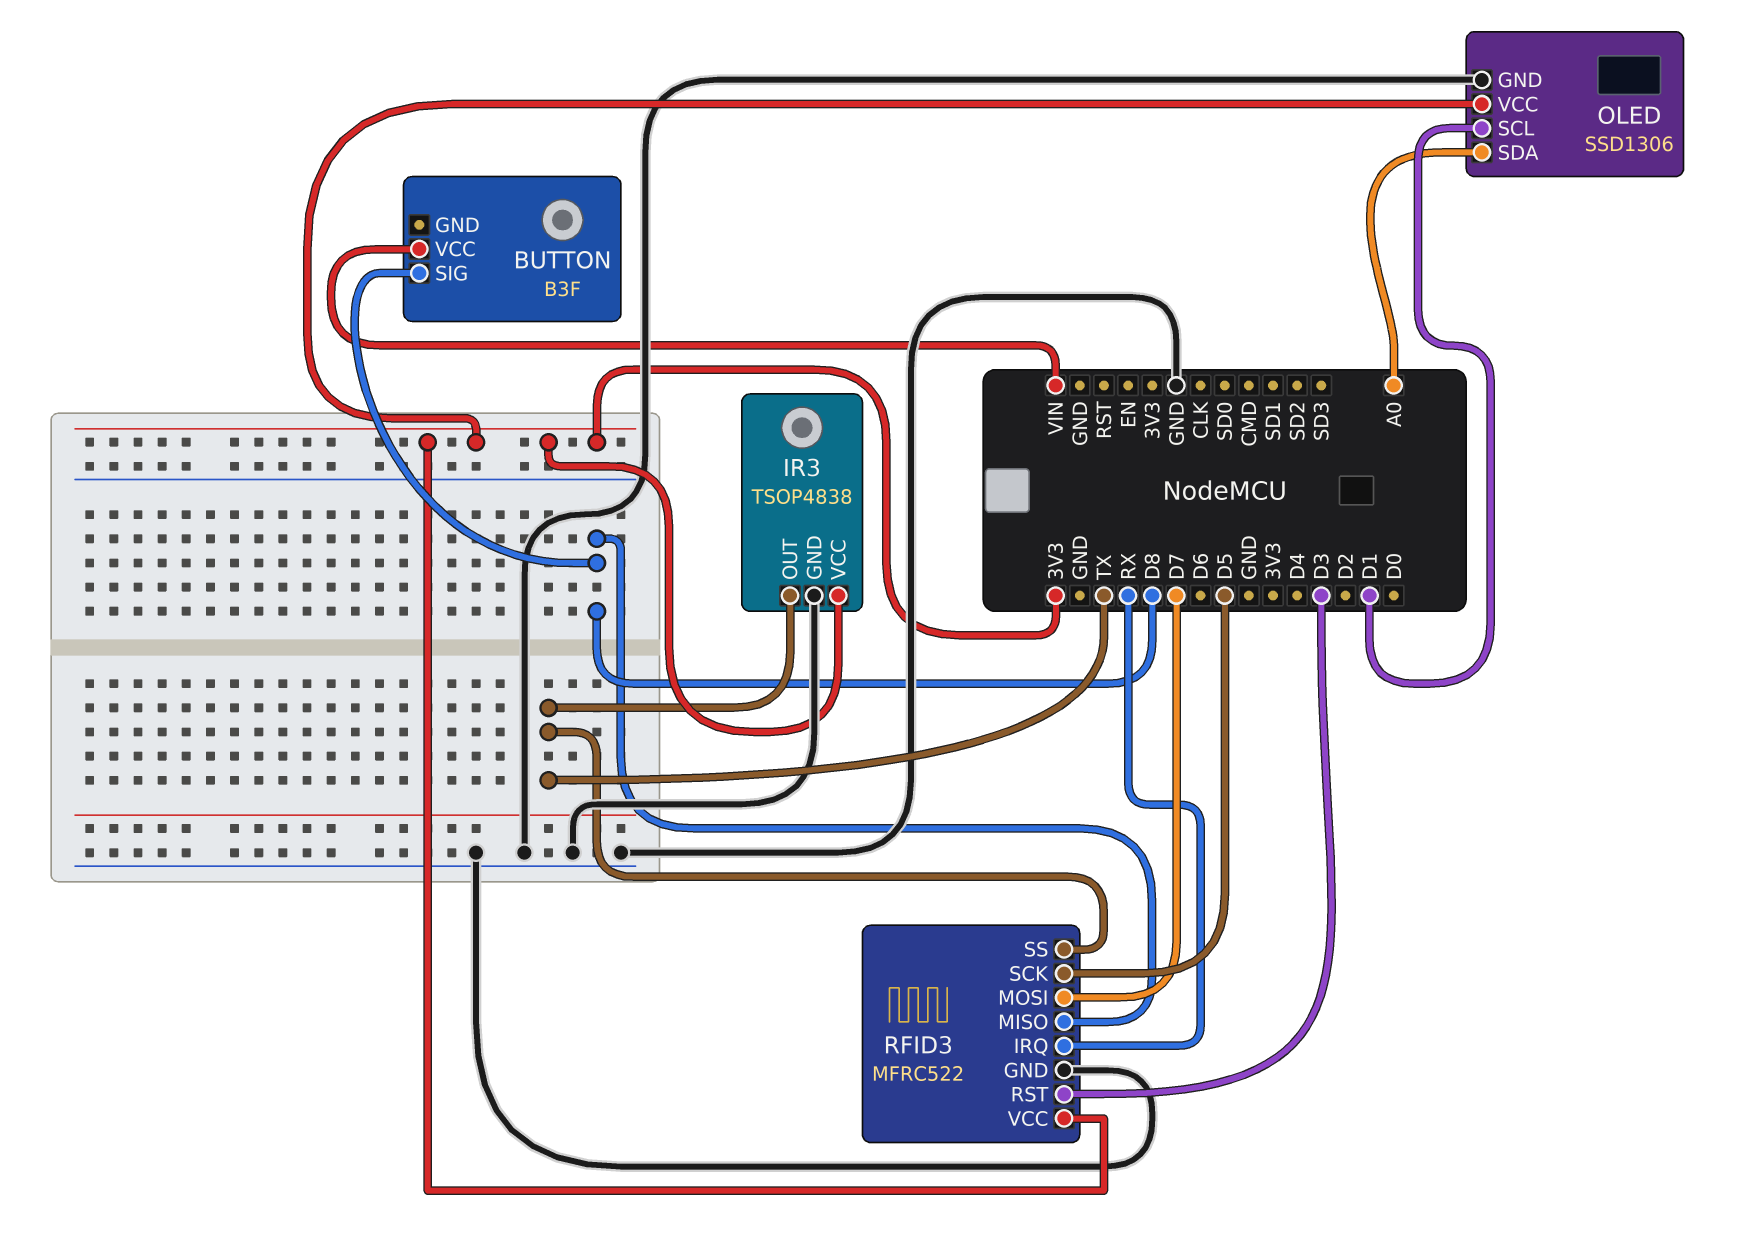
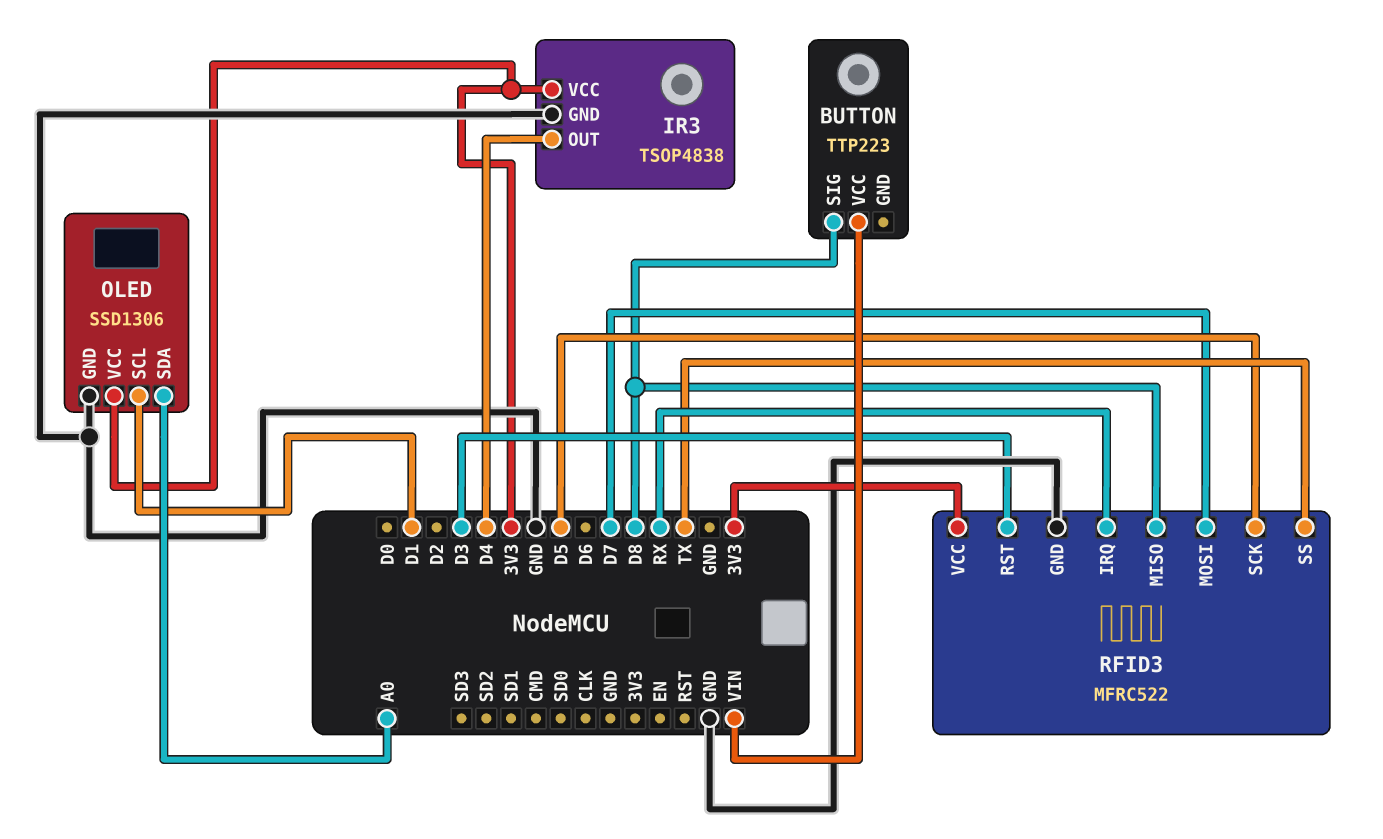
BUTTON: B3F -> TTP223
IR3 pin OUT: TX -> D4

